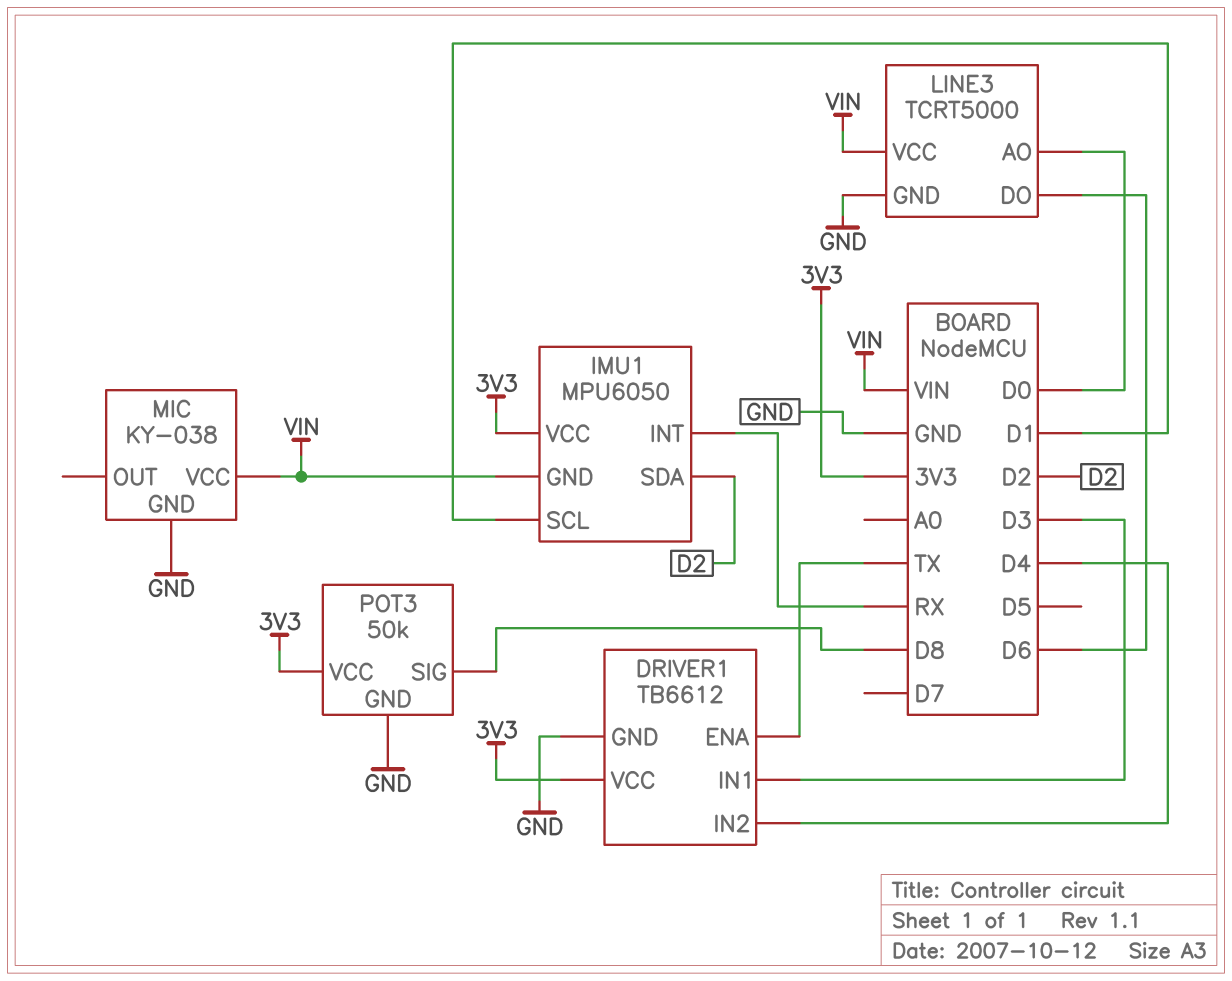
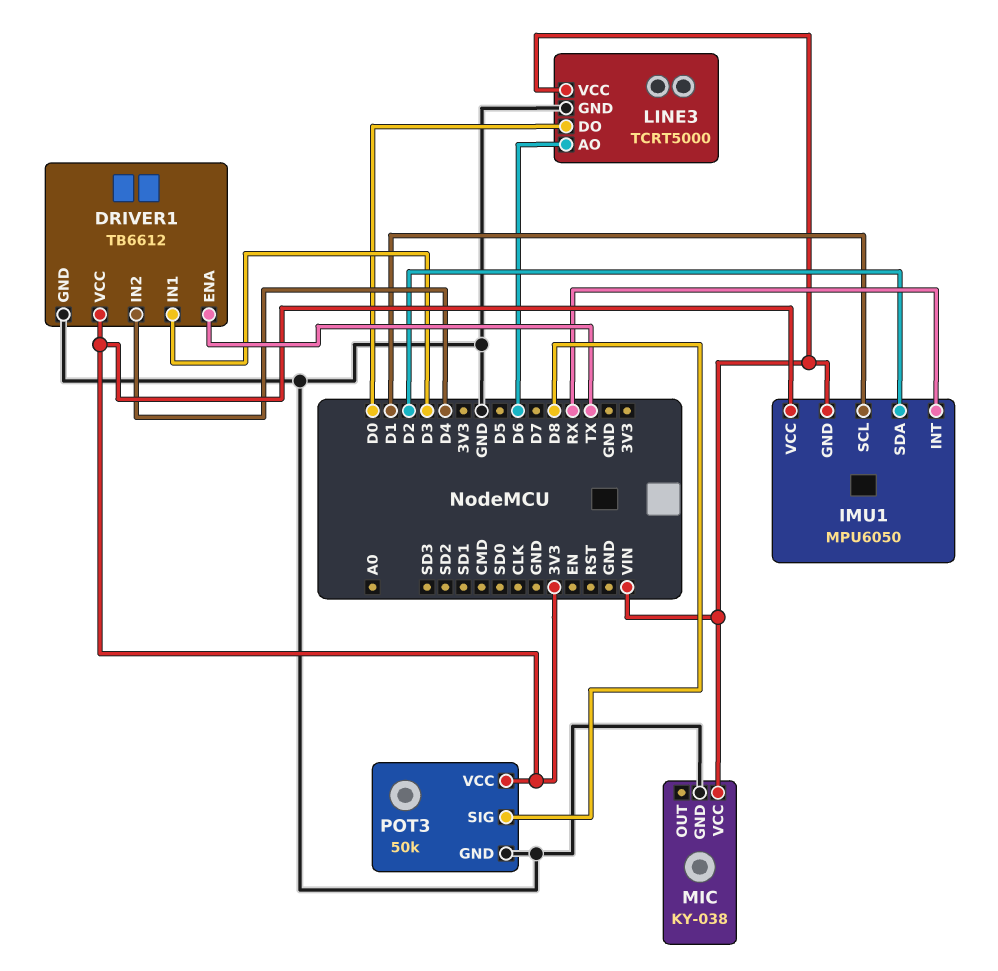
LINE3 pin AO: D0 -> D6
LINE3 pin DO: D6 -> D0

